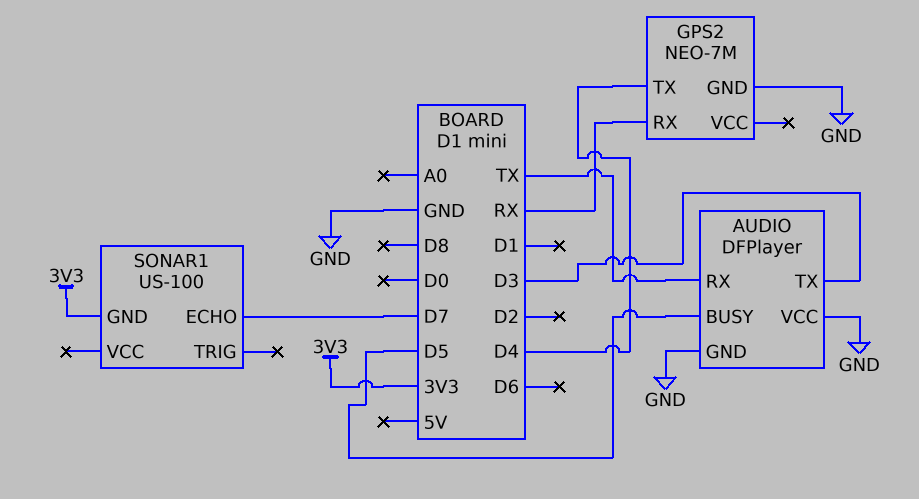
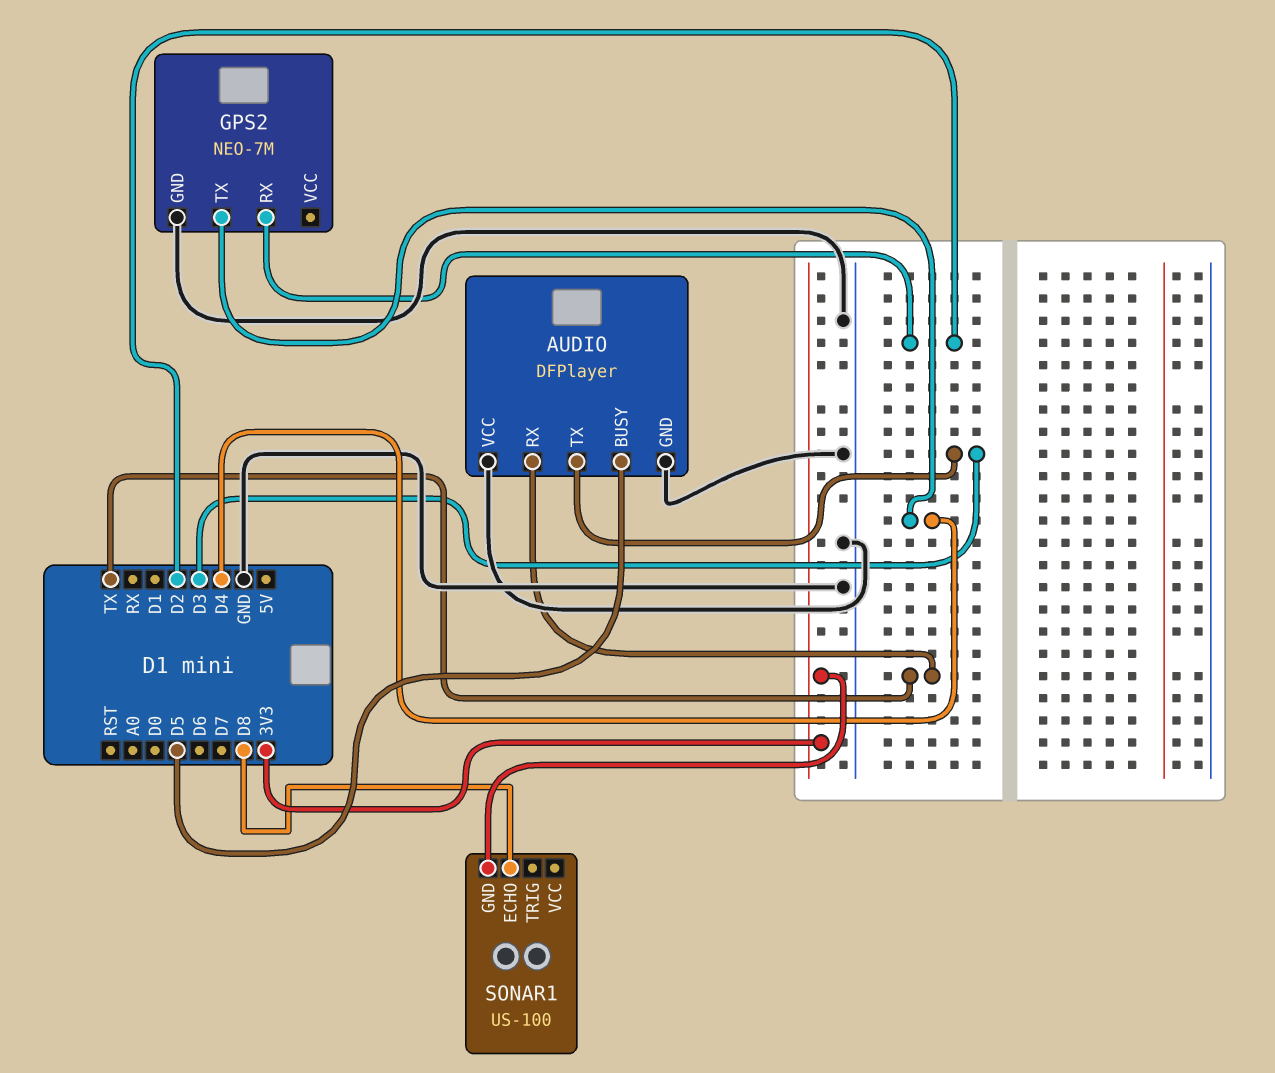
GPS2 pin RX: RX -> D2
SONAR1 pin ECHO: D7 -> D8

